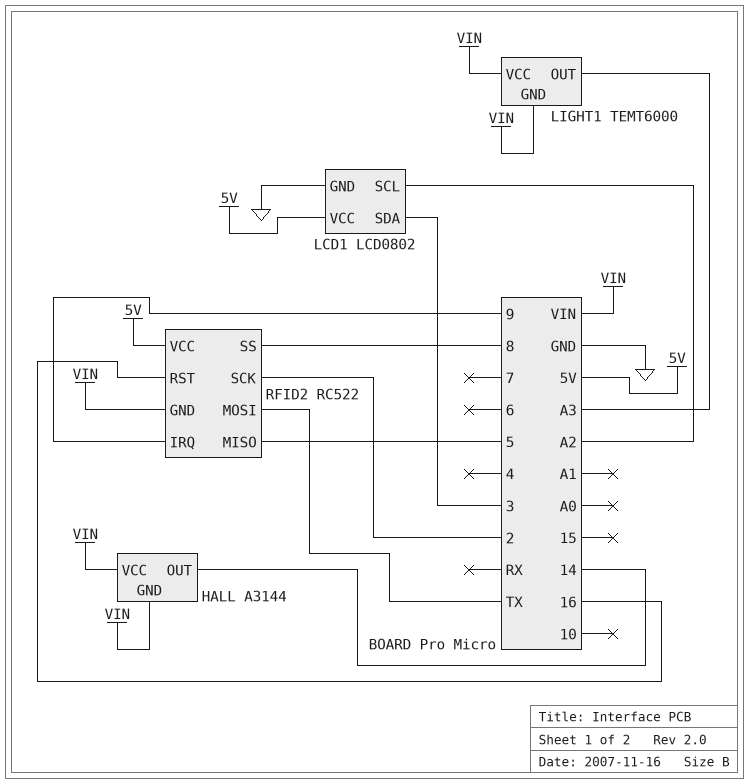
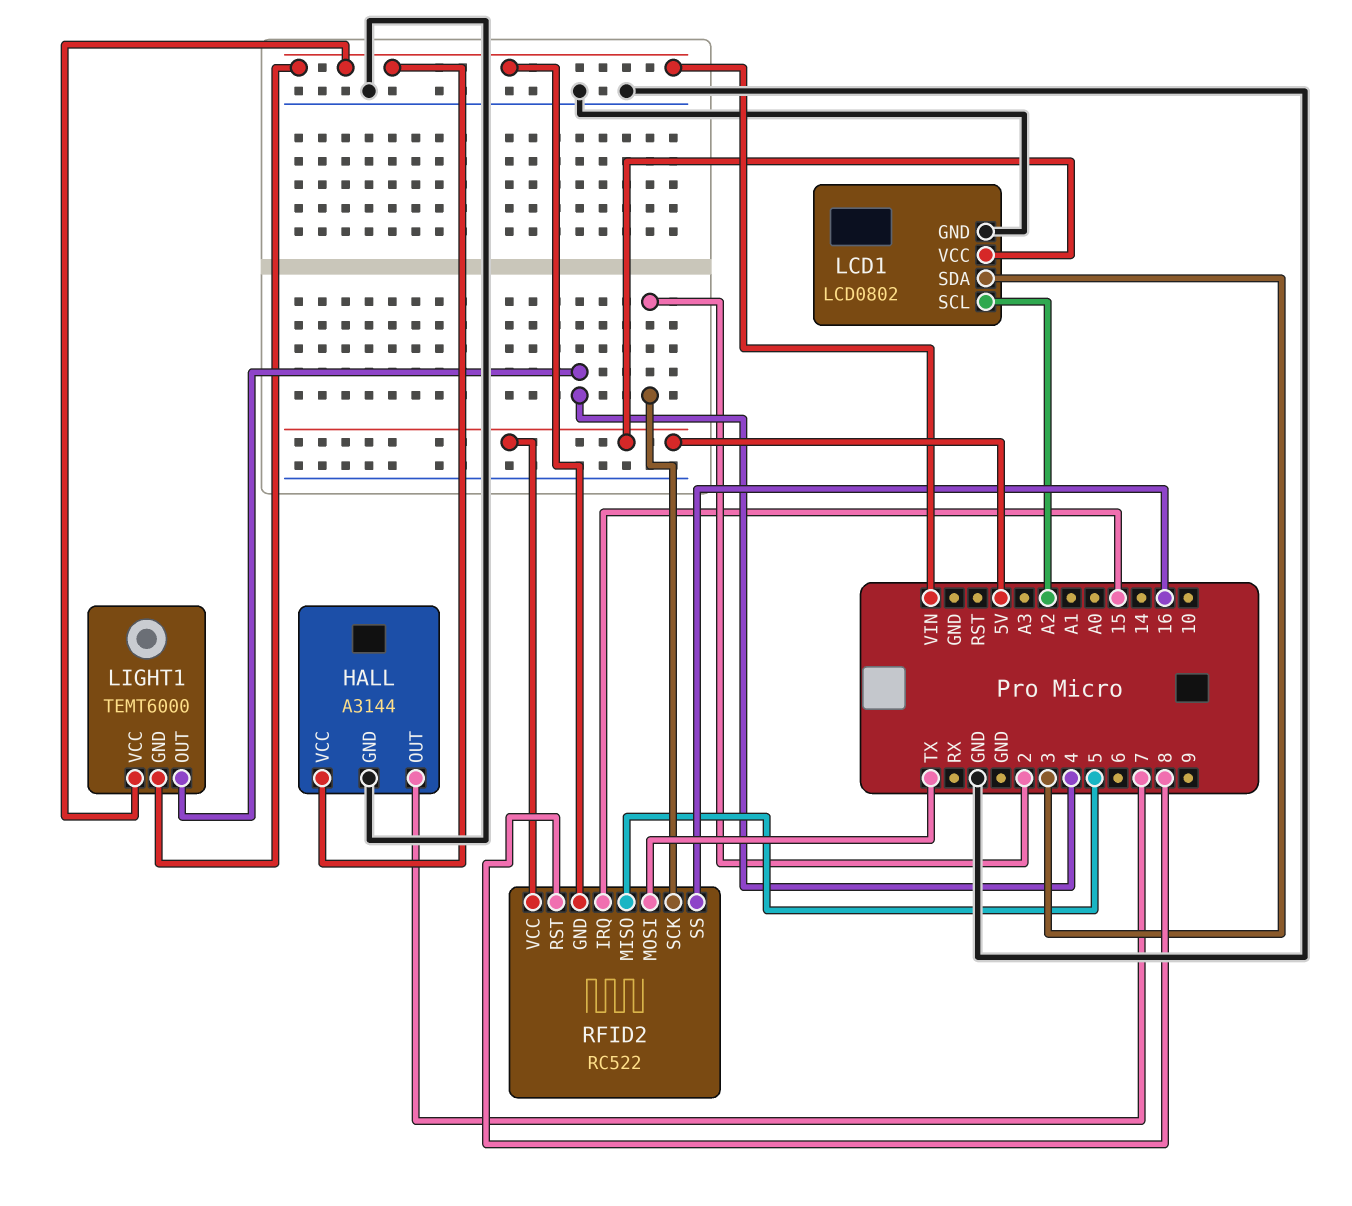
HALL pin GND: VIN -> GND
HALL pin OUT: 14 -> 7
LIGHT1 pin OUT: A3 -> 4
RFID2 pin IRQ: 9 -> 15
RFID2 pin RST: 16 -> 8
RFID2 pin SS: 8 -> 16

